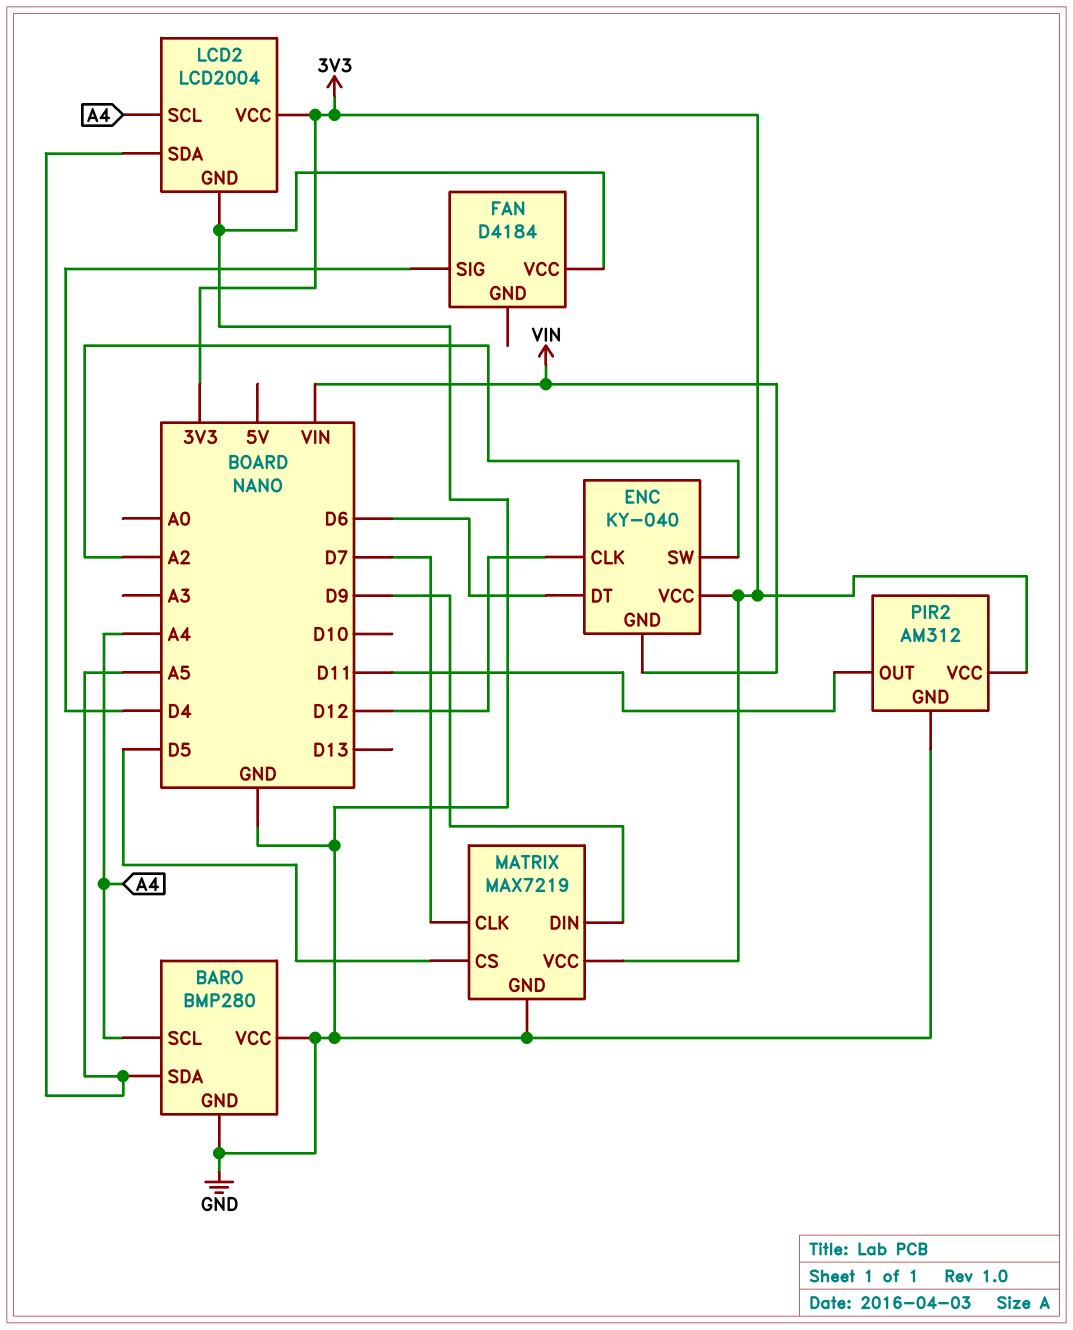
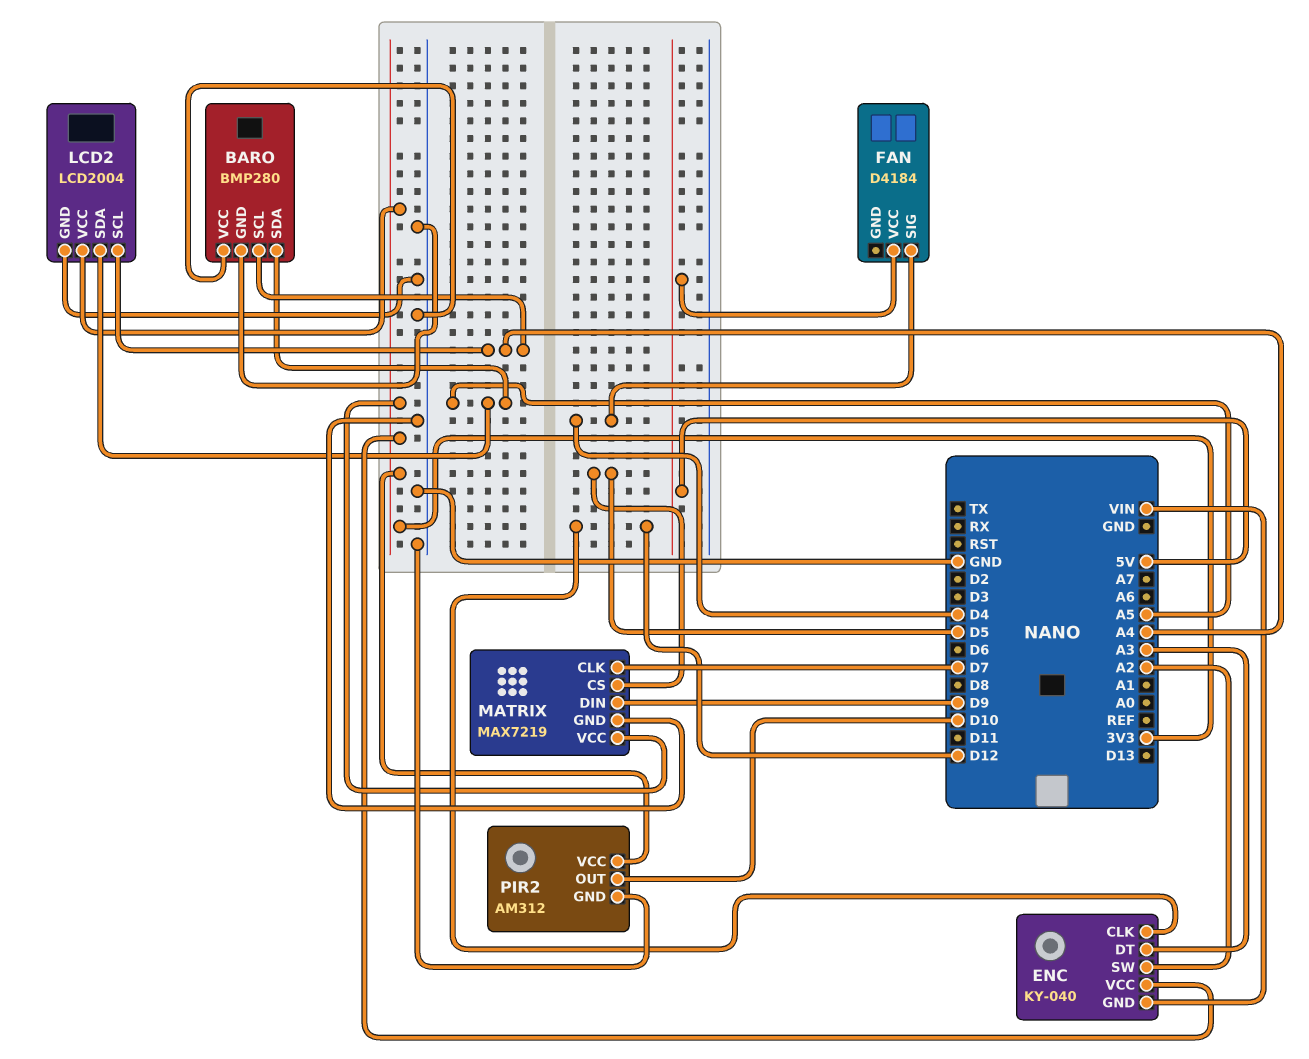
ENC pin DT: D6 -> A3
FAN pin VCC: GND -> 5V
PIR2 pin OUT: D11 -> D10

